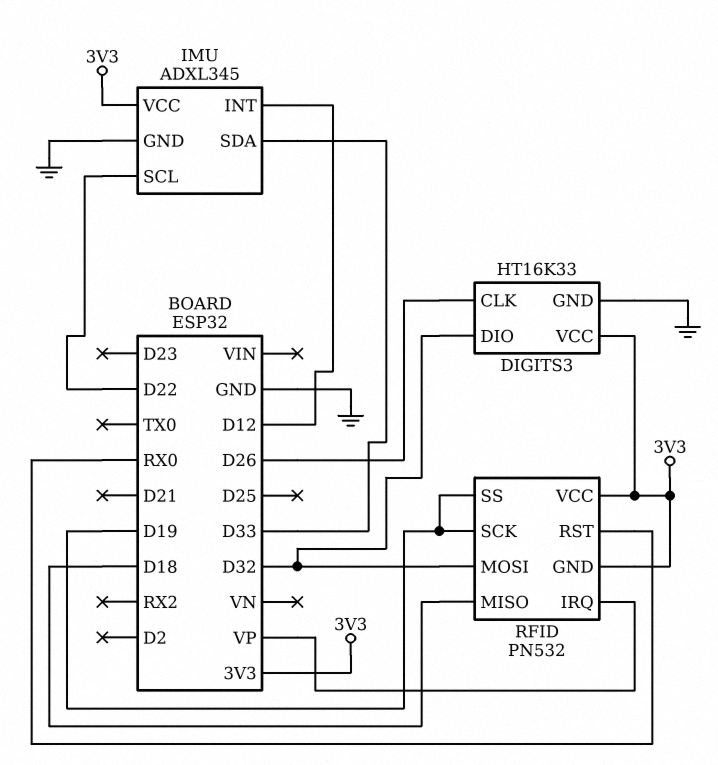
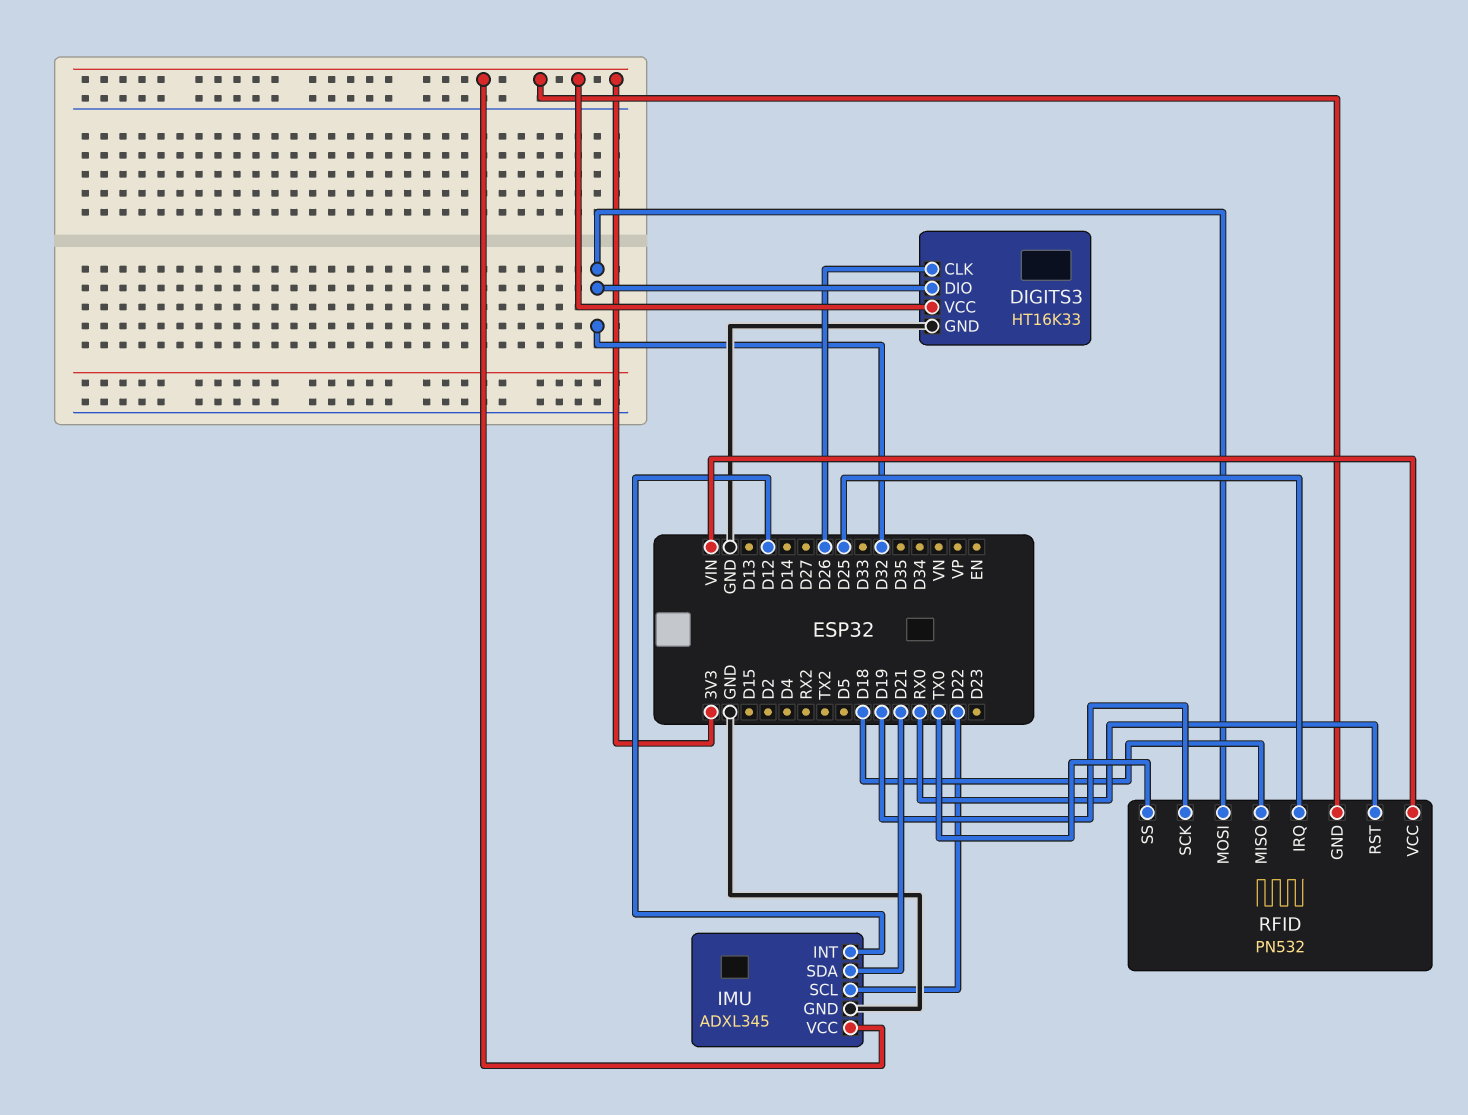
IMU pin SDA: D33 -> D21
RFID pin IRQ: VP -> D25
RFID pin SS: D19 -> TX0
RFID pin VCC: 3V3 -> VIN

